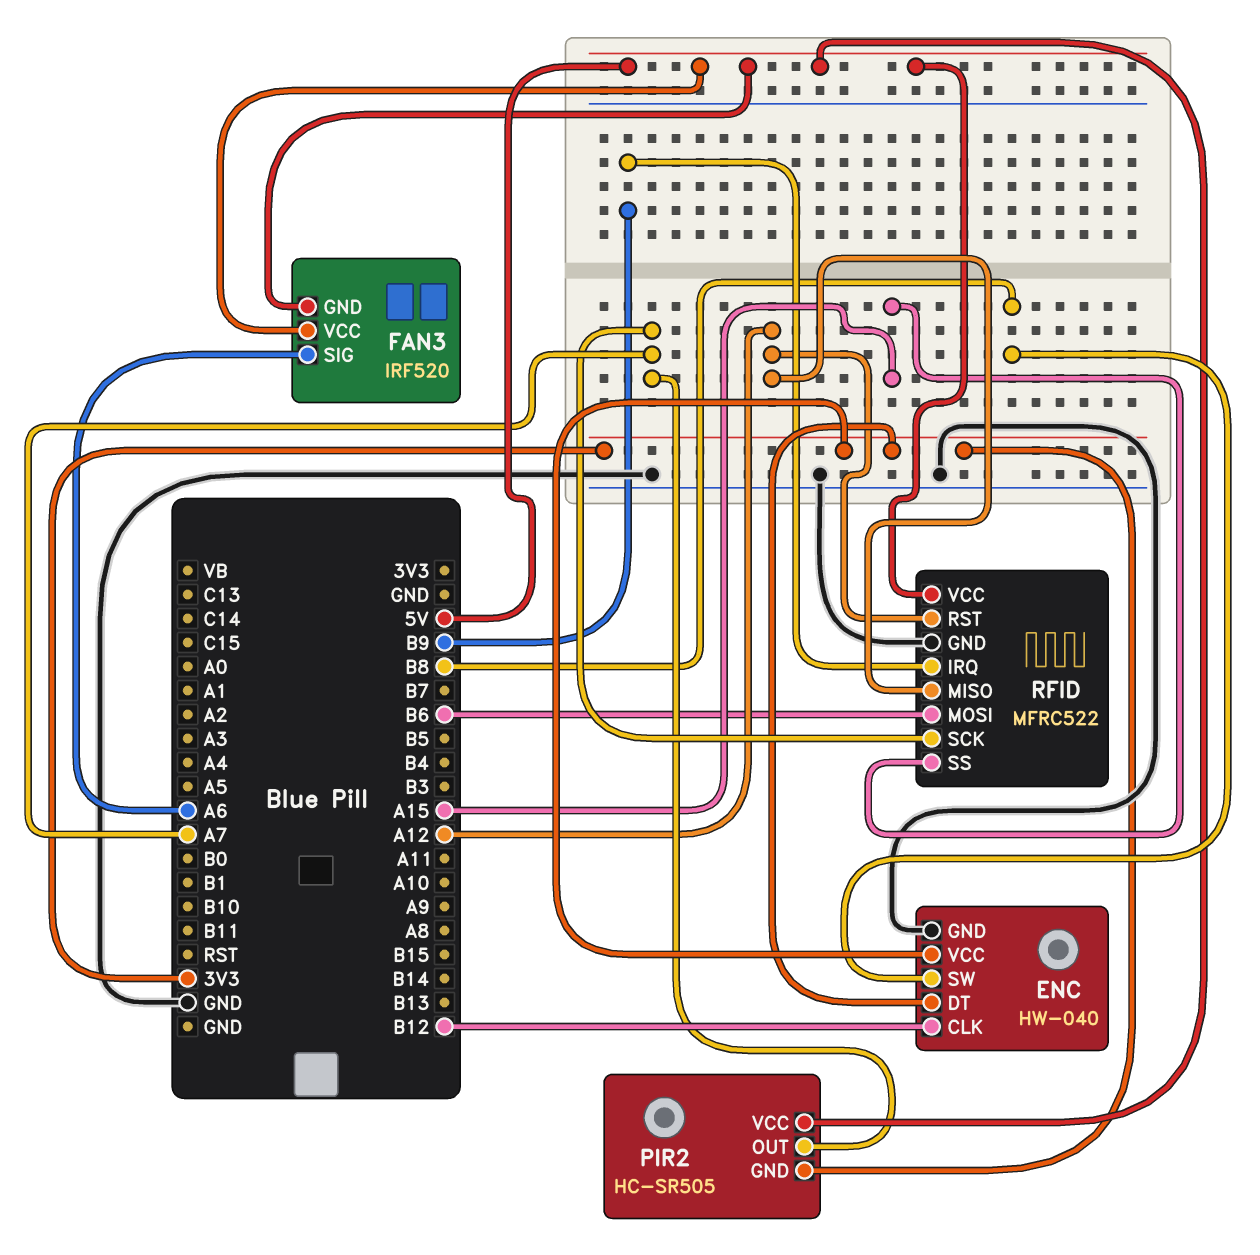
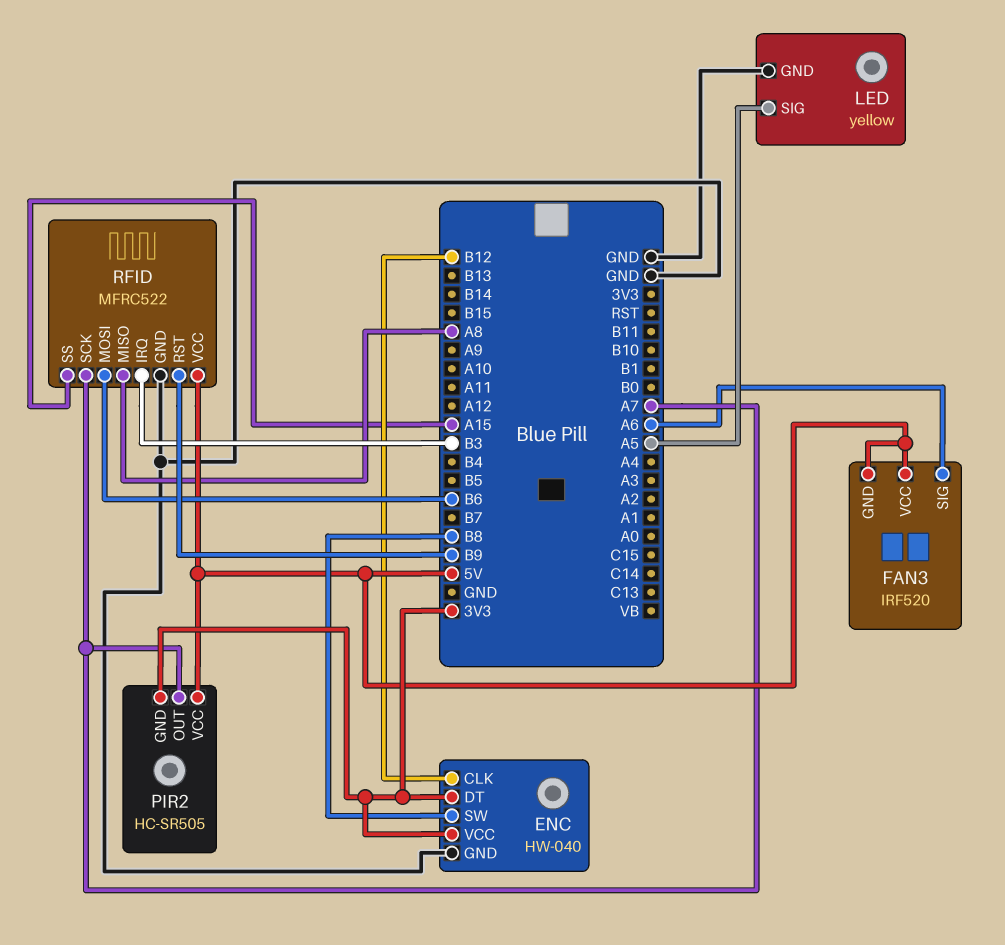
LED: none -> yellow
LED pin GND: none -> GND
LED pin SIG: none -> A5
RFID pin IRQ: B9 -> B3
RFID pin MISO: A12 -> A8
RFID pin RST: A12 -> B9

